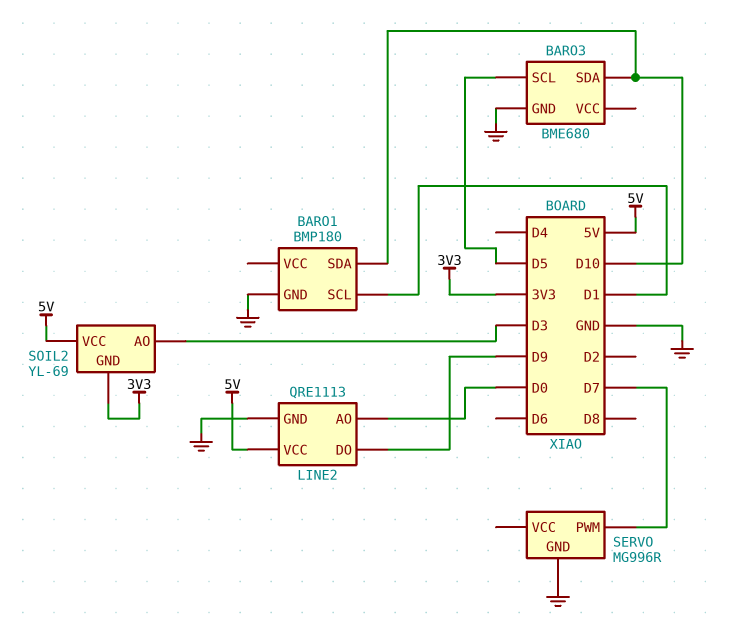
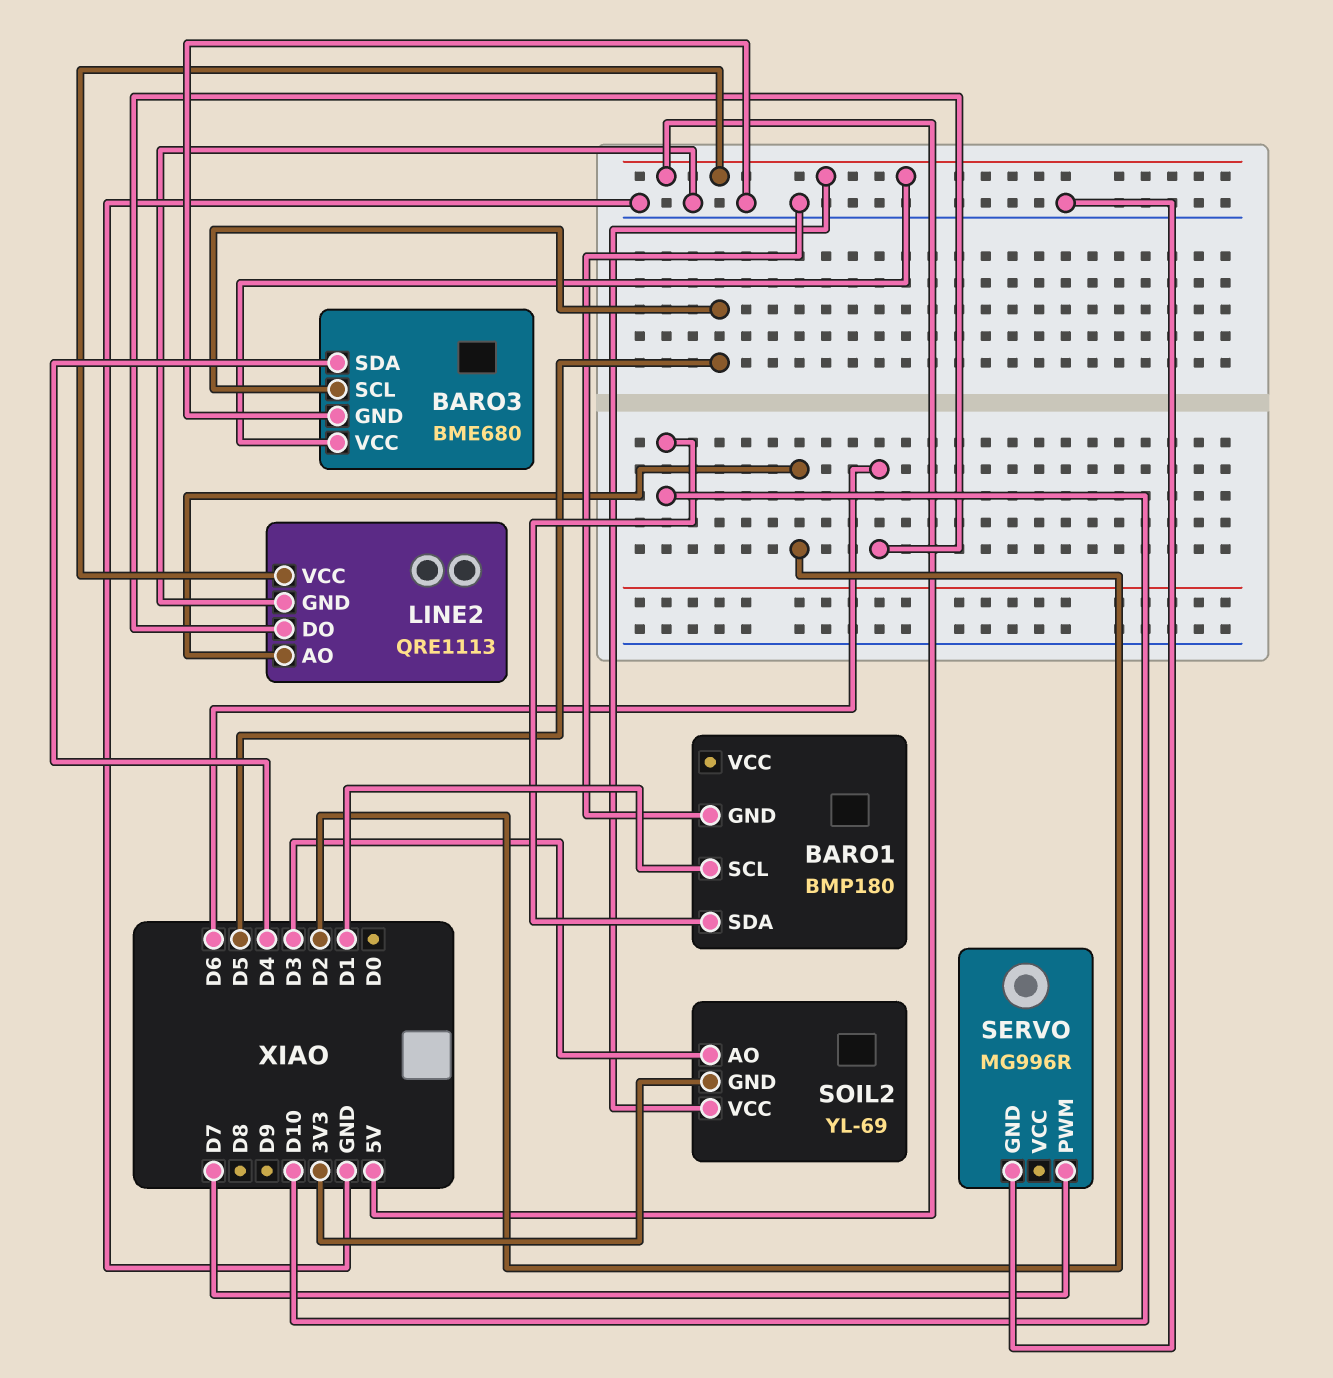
BARO3 pin SDA: D10 -> D4
BARO3 pin VCC: none -> 5V
LINE2 pin AO: D0 -> D2
LINE2 pin DO: D9 -> D6

